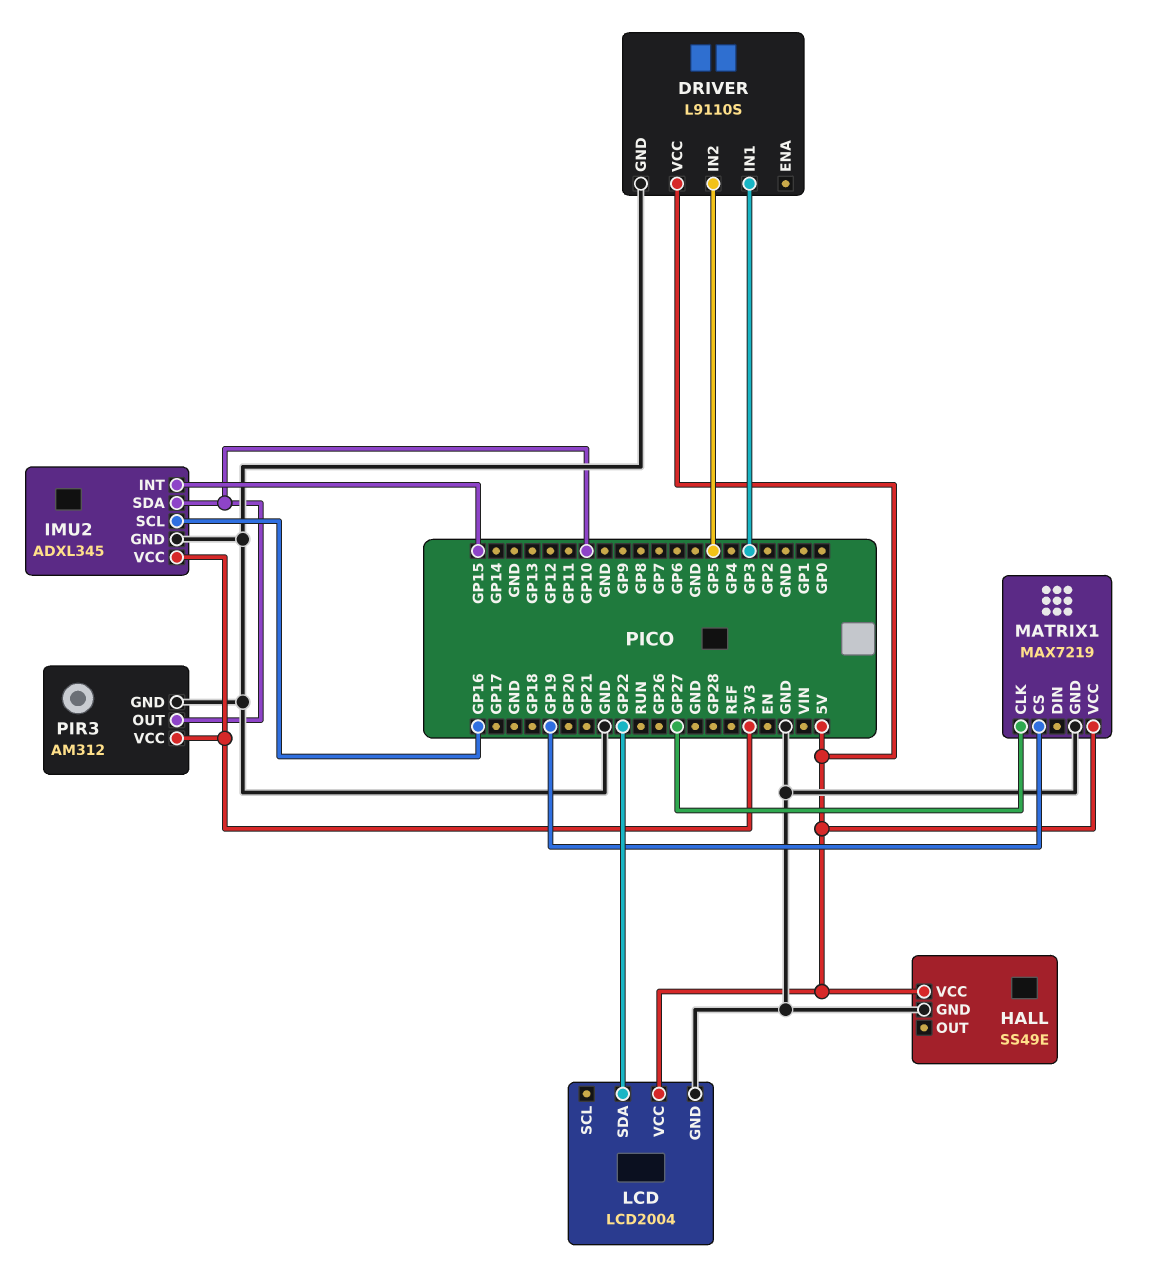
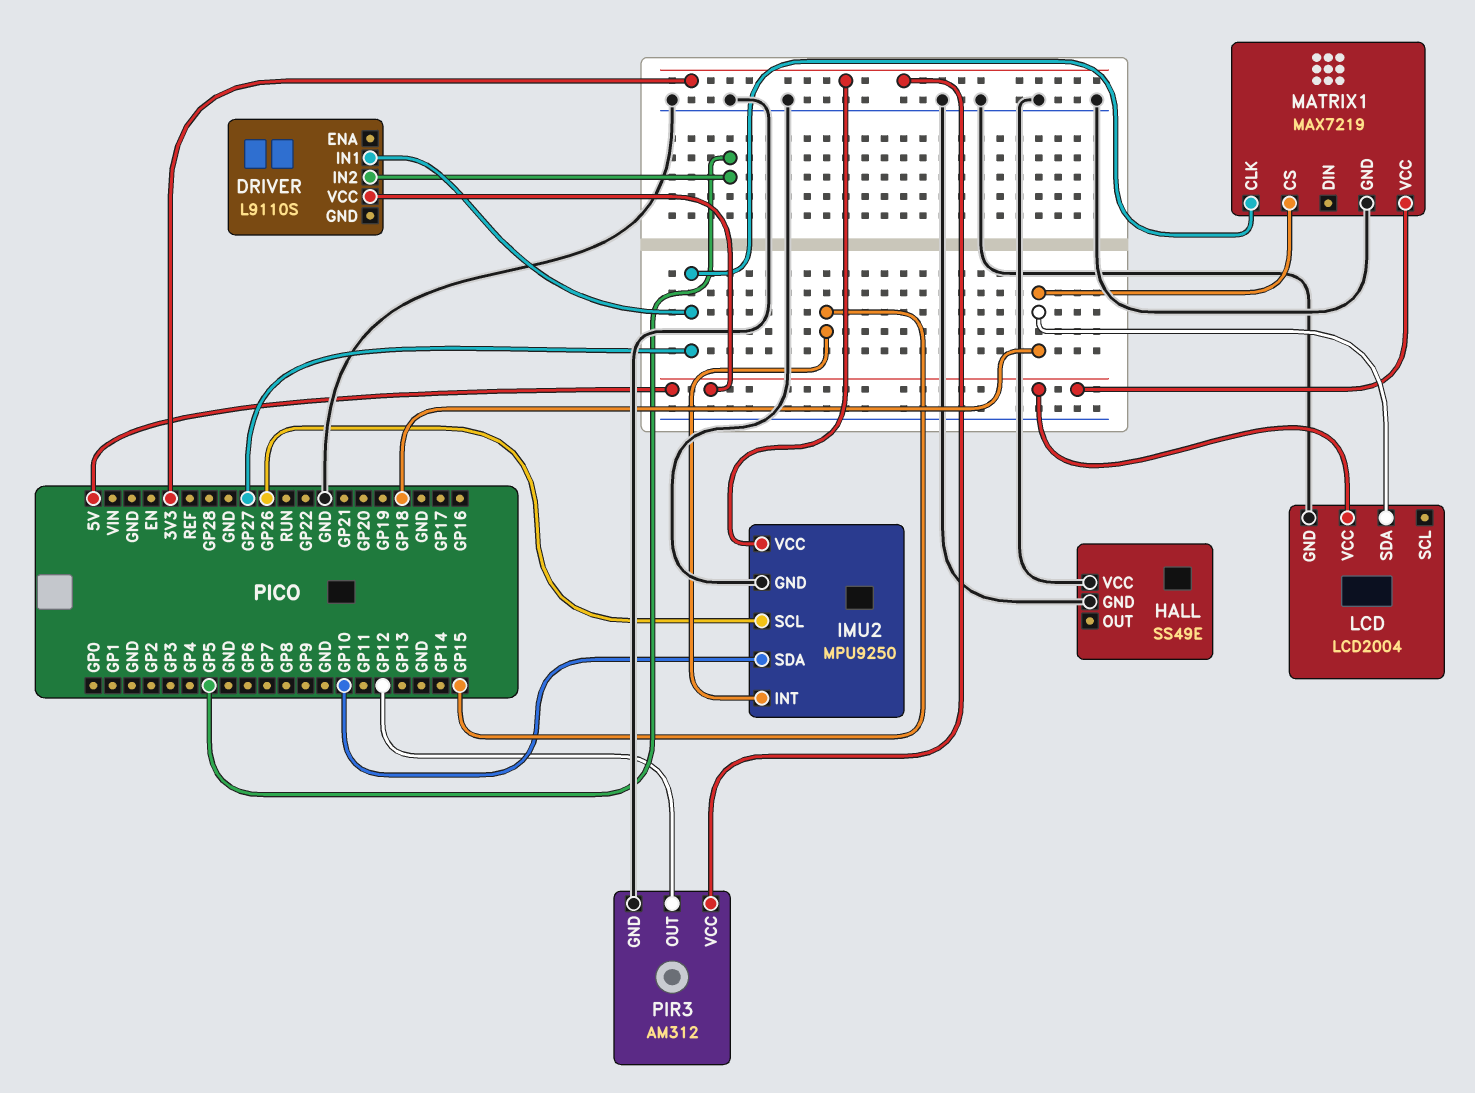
DRIVER pin GND: GND -> none
DRIVER pin IN1: GP3 -> GP27
HALL pin VCC: 5V -> GND
IMU2: ADXL345 -> MPU9250
IMU2 pin SCL: GP16 -> GP26
LCD pin SDA: GP22 -> GP18
MATRIX1 pin CS: GP19 -> GP18
PIR3 pin OUT: GP10 -> GP12

